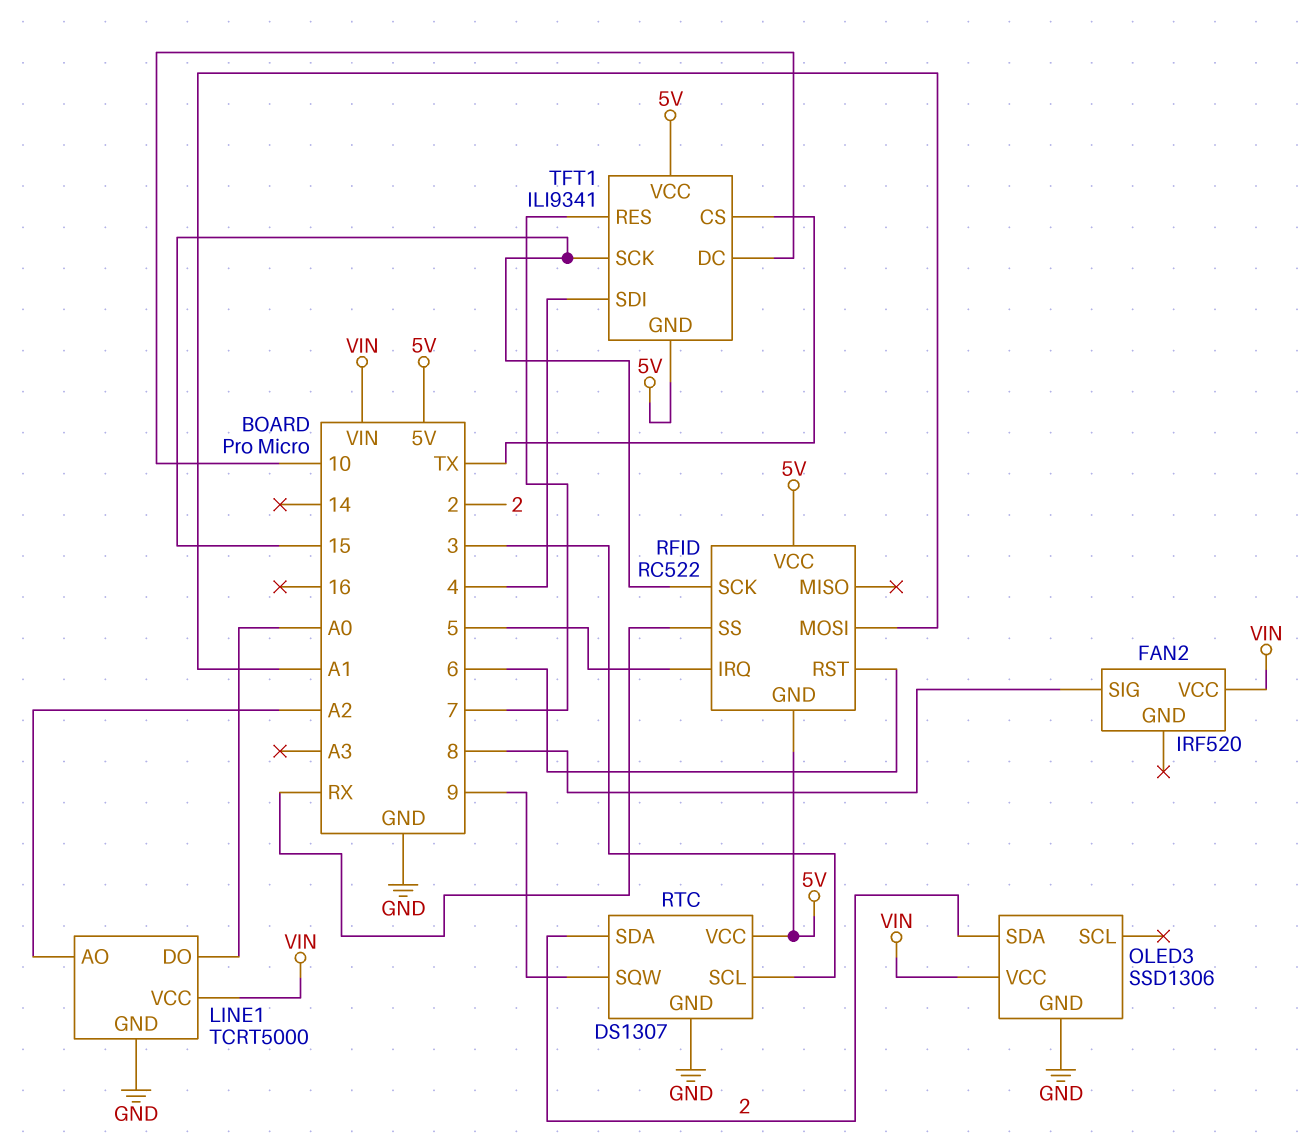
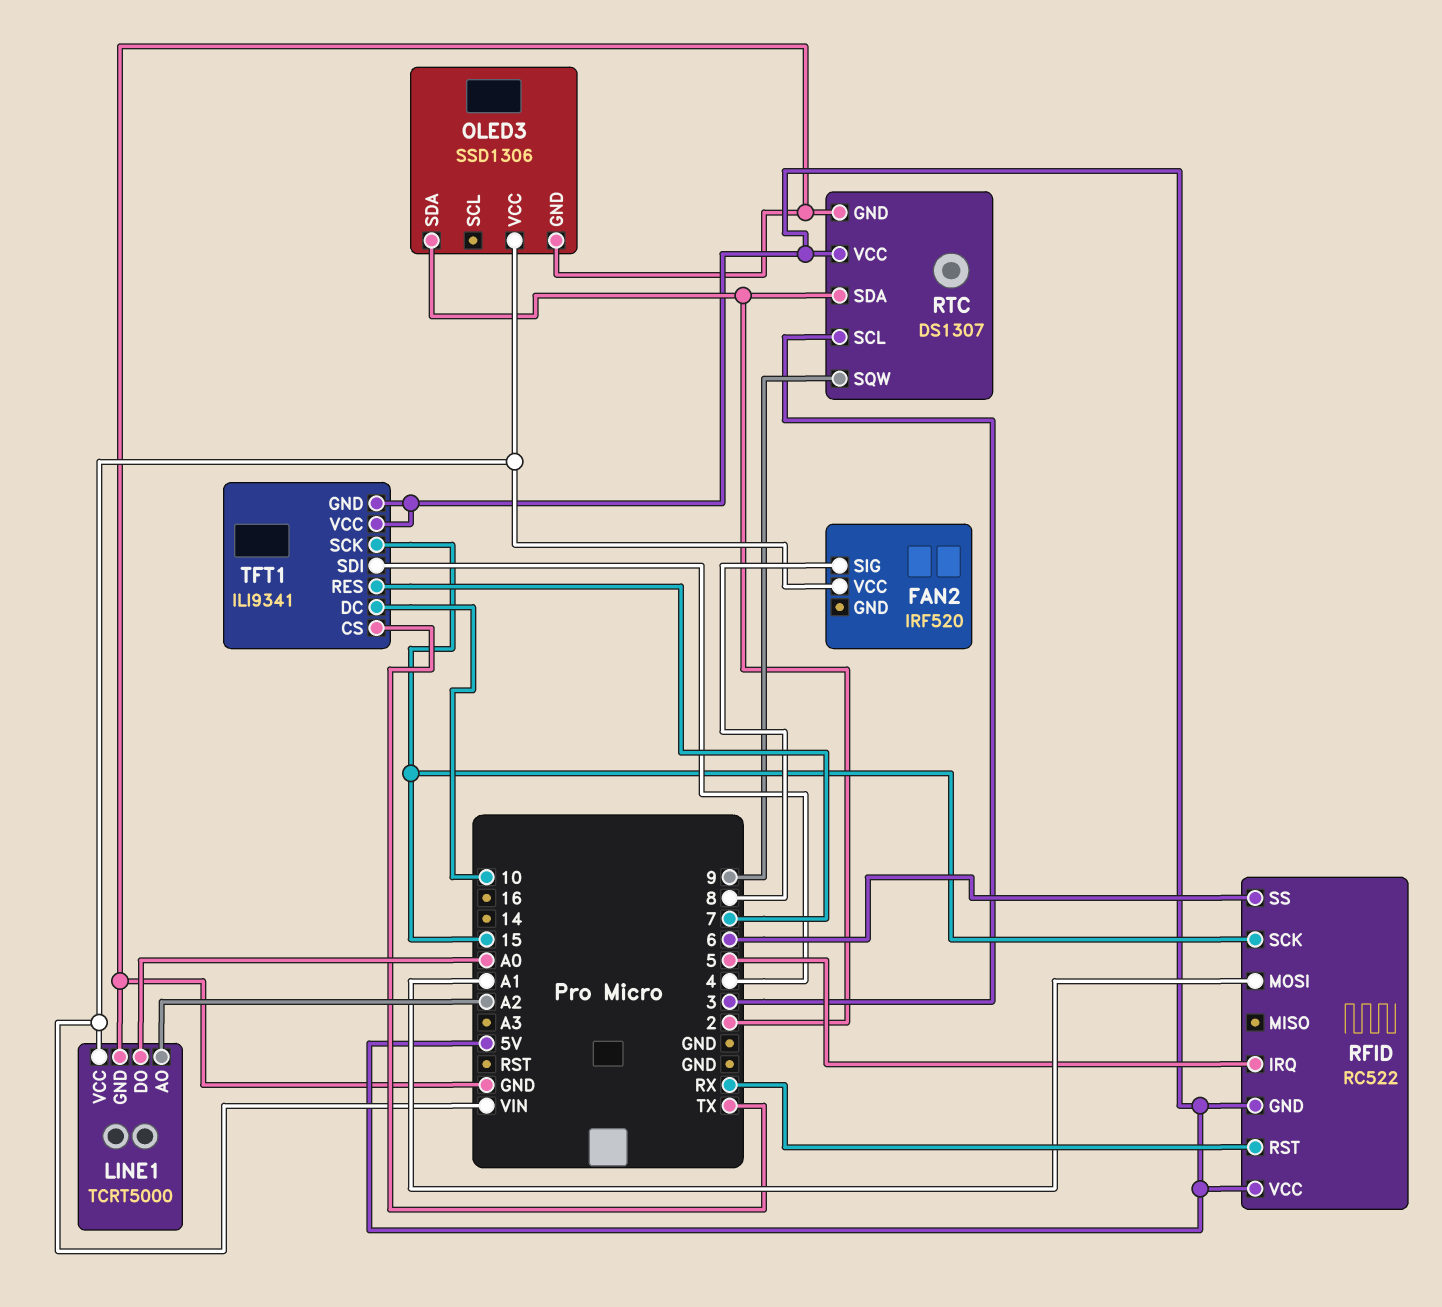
RFID pin RST: 6 -> RX
RFID pin SS: RX -> 6

